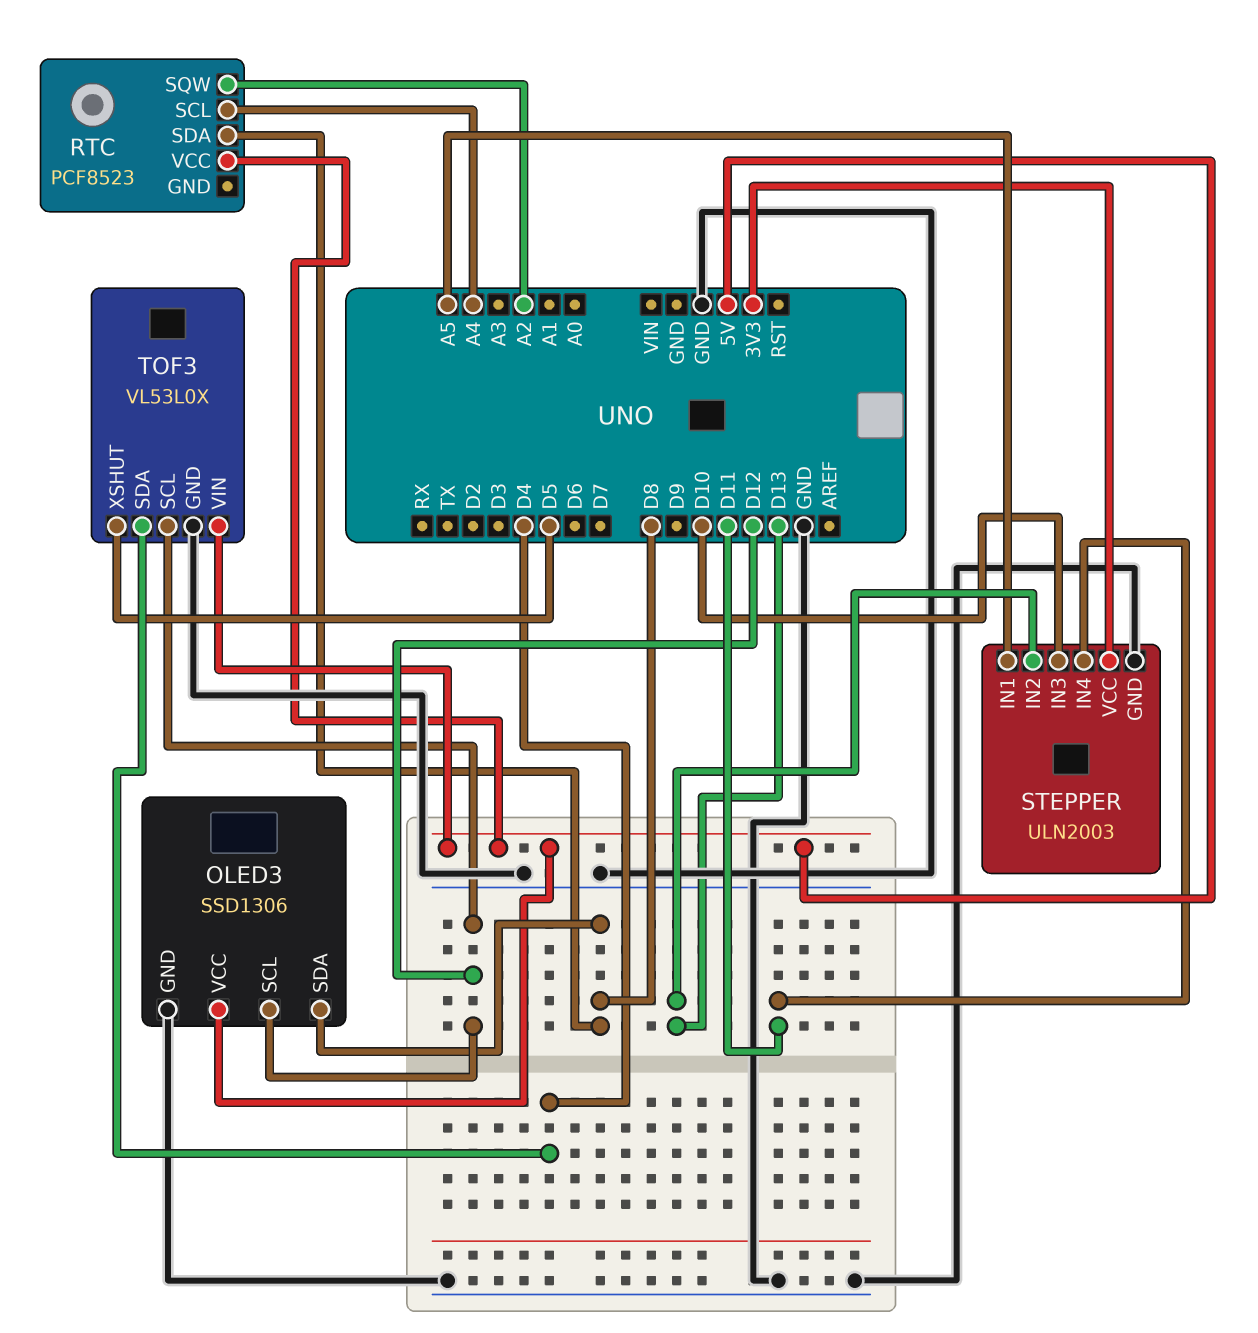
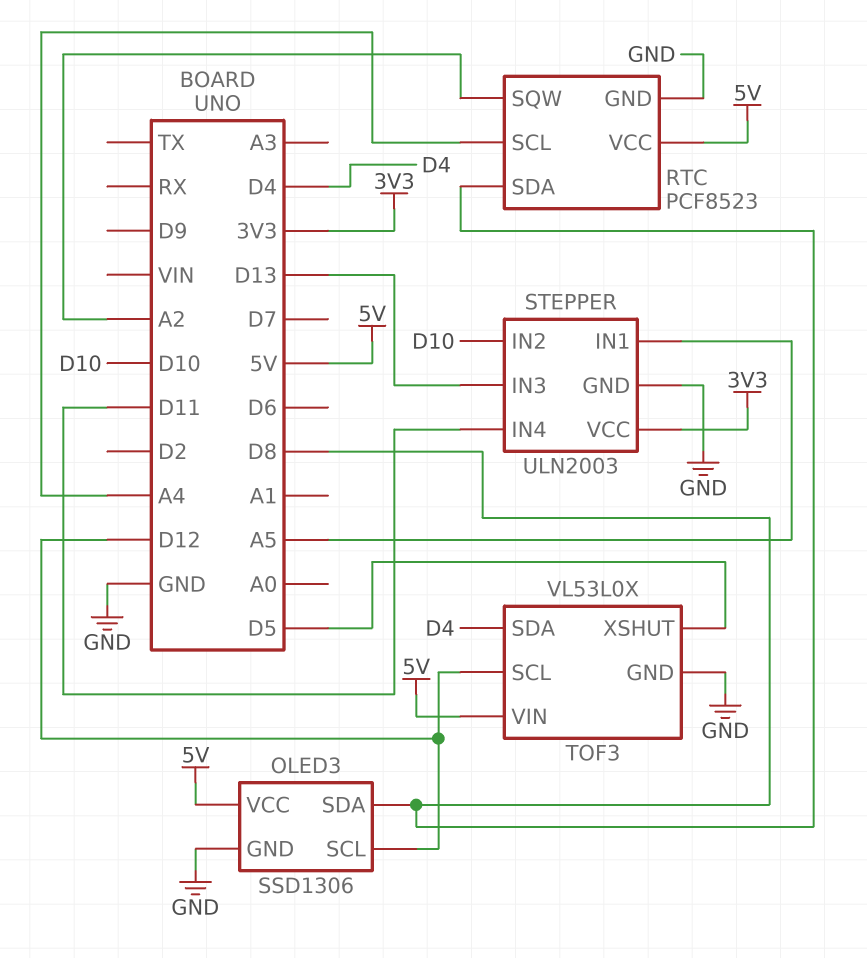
RTC pin GND: none -> GND
STEPPER pin IN2: D13 -> D10
STEPPER pin IN3: D10 -> D13

